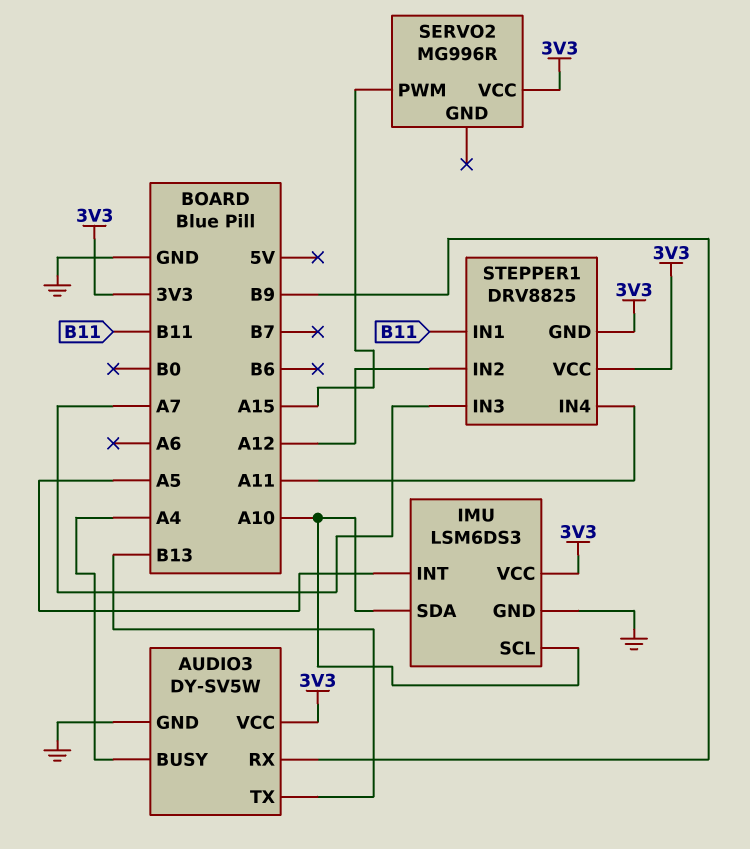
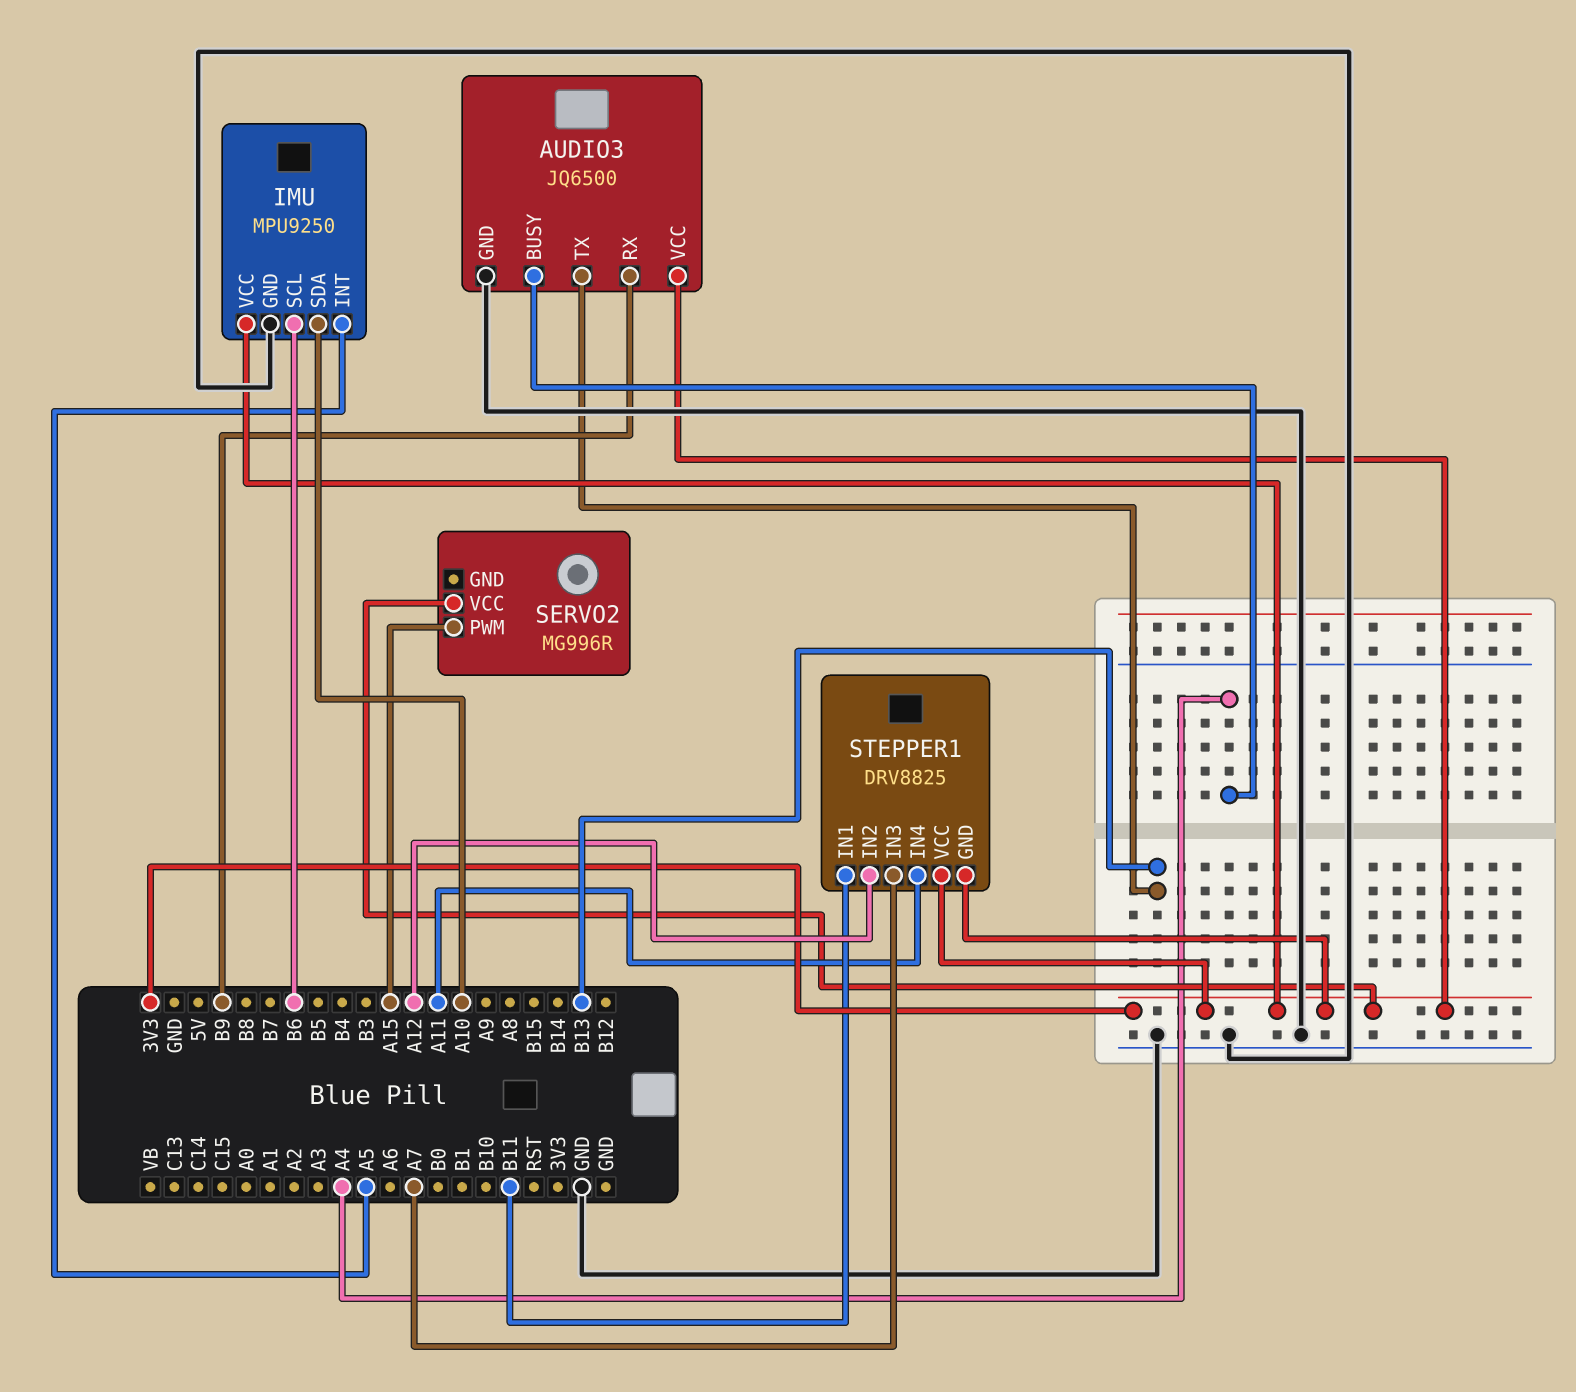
AUDIO3: DY-SV5W -> JQ6500
IMU: LSM6DS3 -> MPU9250
IMU pin SCL: A10 -> B6

